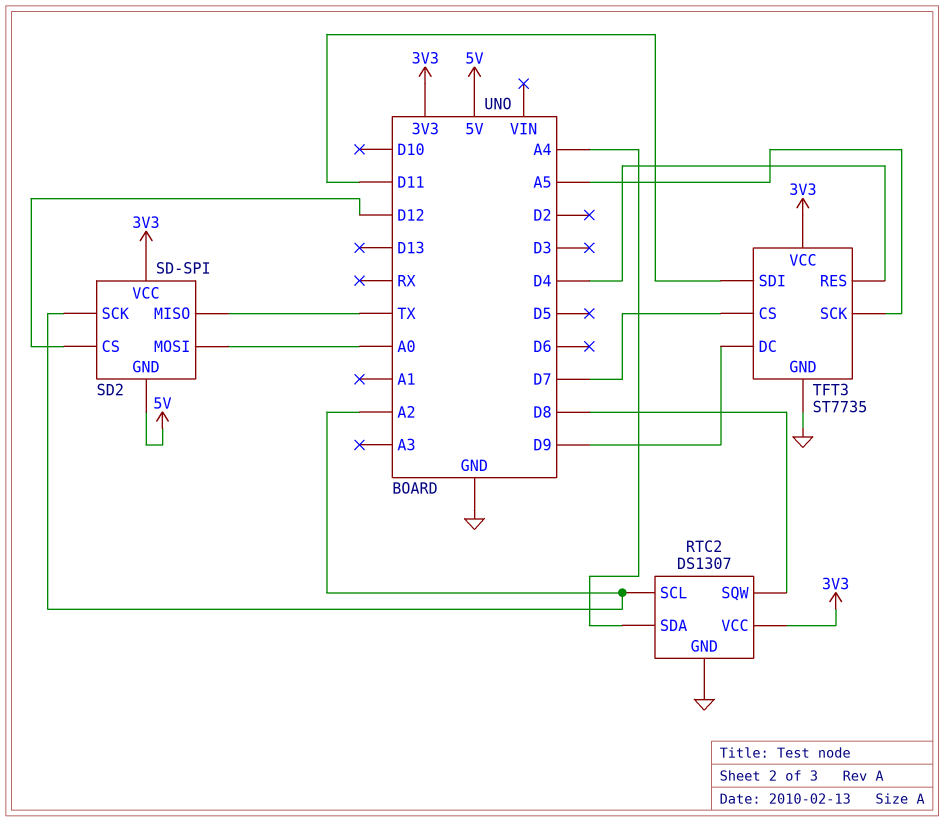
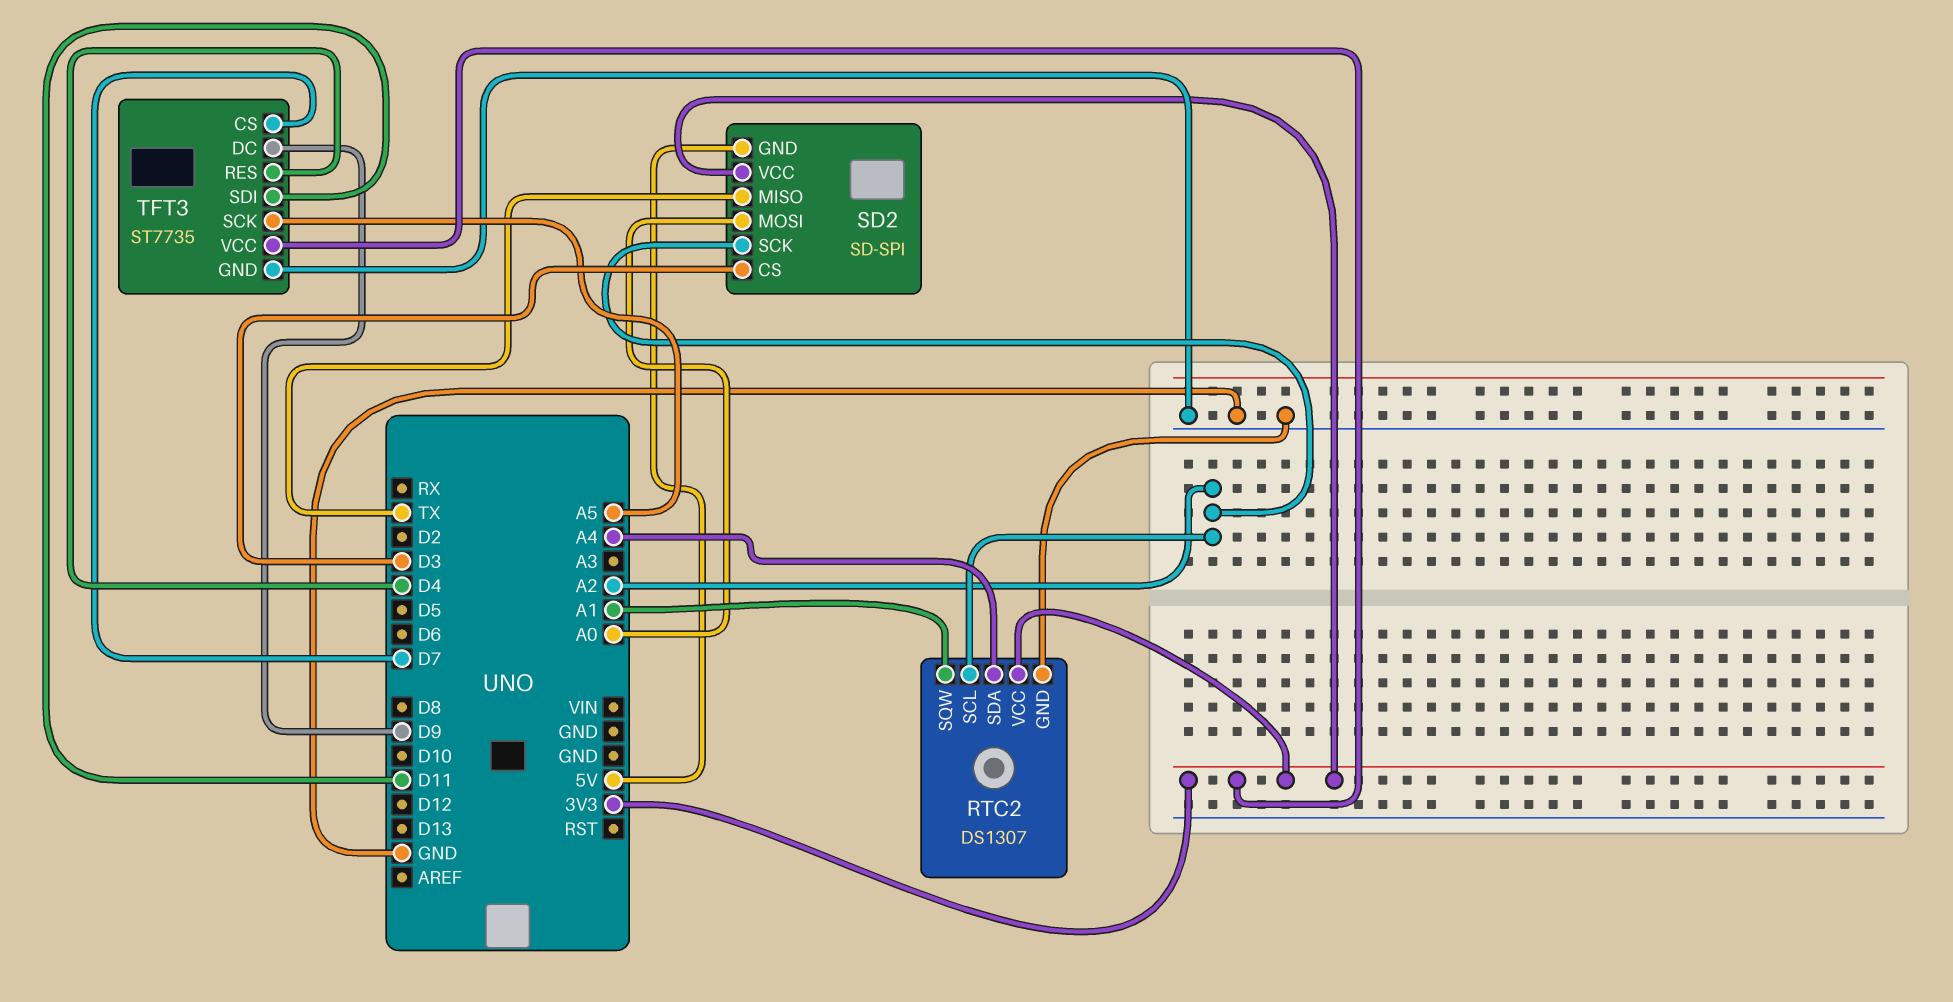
RTC2 pin SQW: D8 -> A1
SD2 pin CS: D12 -> D3

